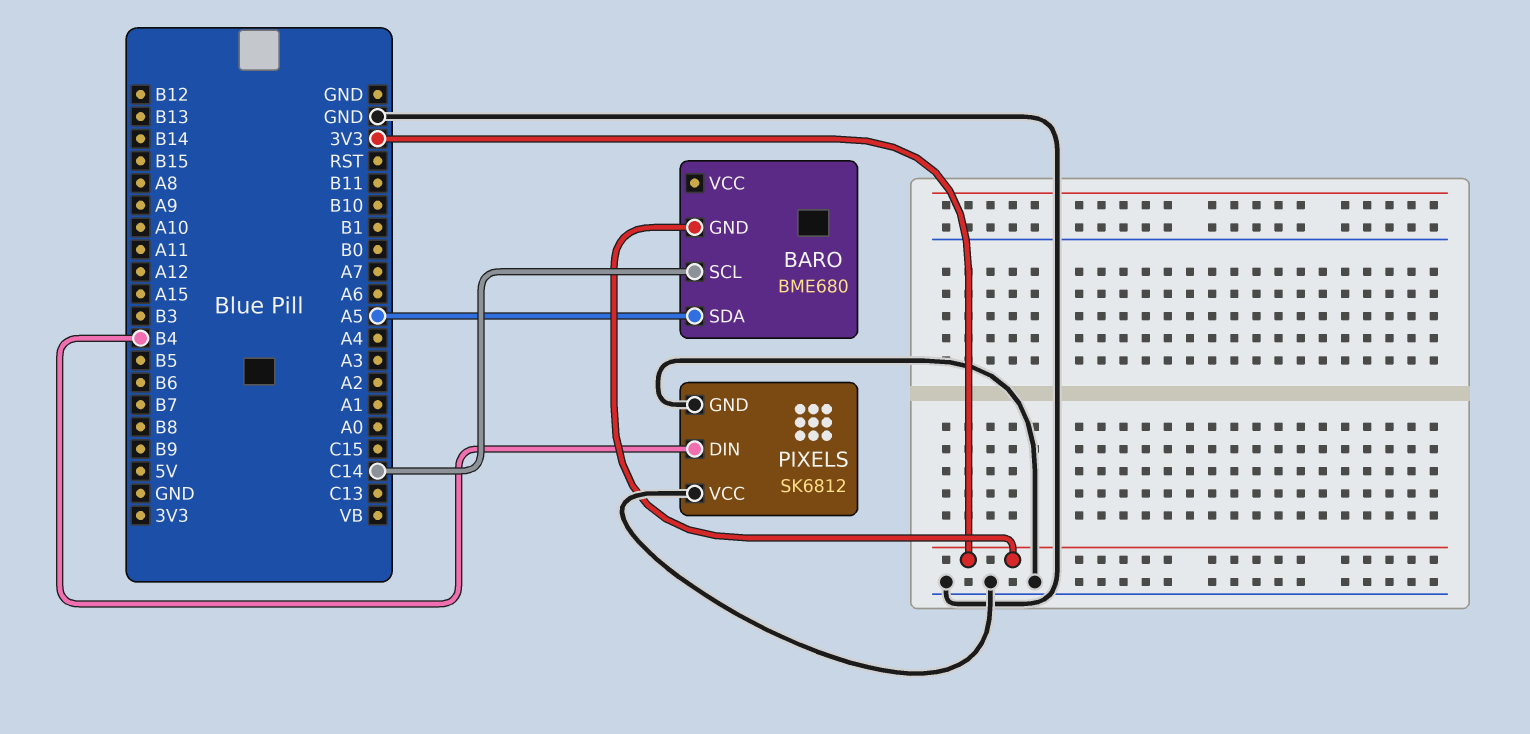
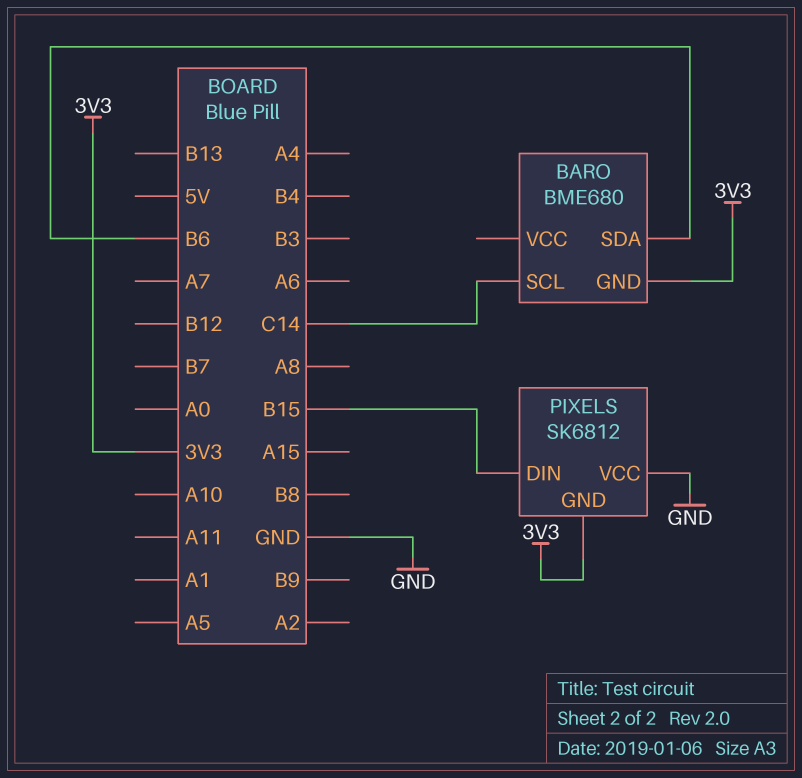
BARO pin SDA: A5 -> B6
PIXELS pin DIN: B4 -> B15
PIXELS pin GND: GND -> 3V3

